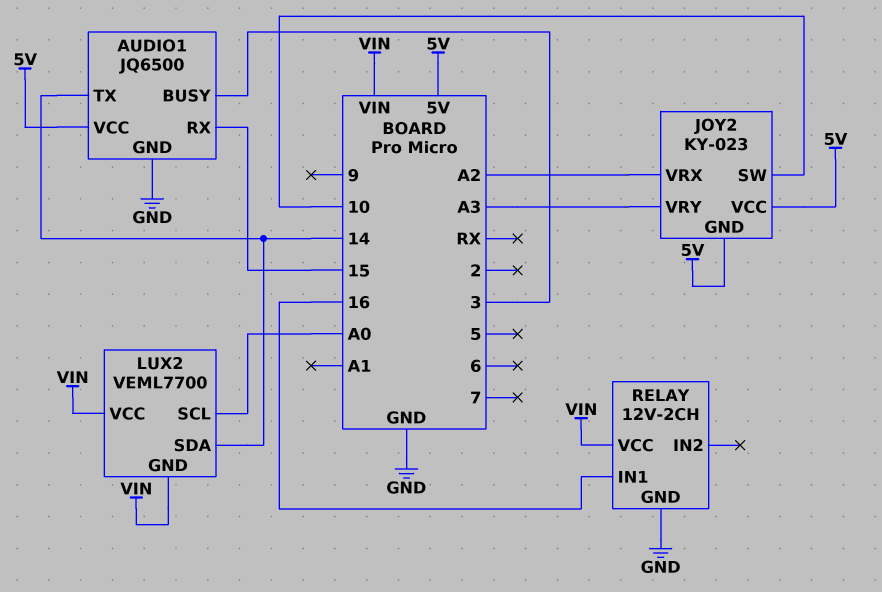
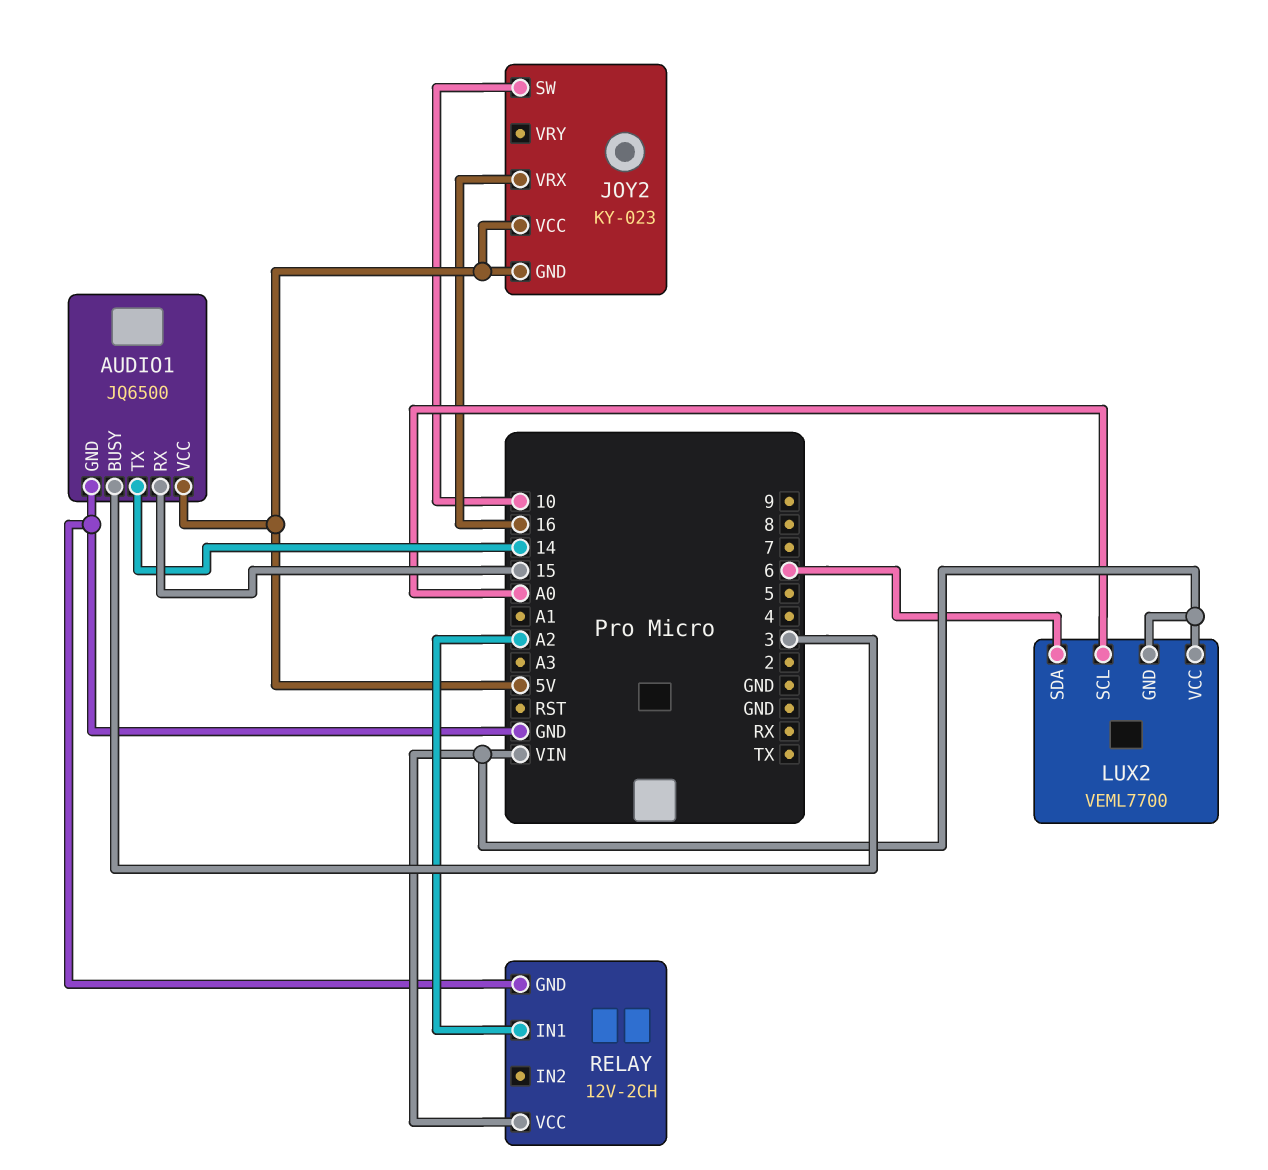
JOY2 pin VRX: A2 -> 16
JOY2 pin VRY: A3 -> none
LUX2 pin SDA: 14 -> 6
RELAY pin IN1: 16 -> A2

